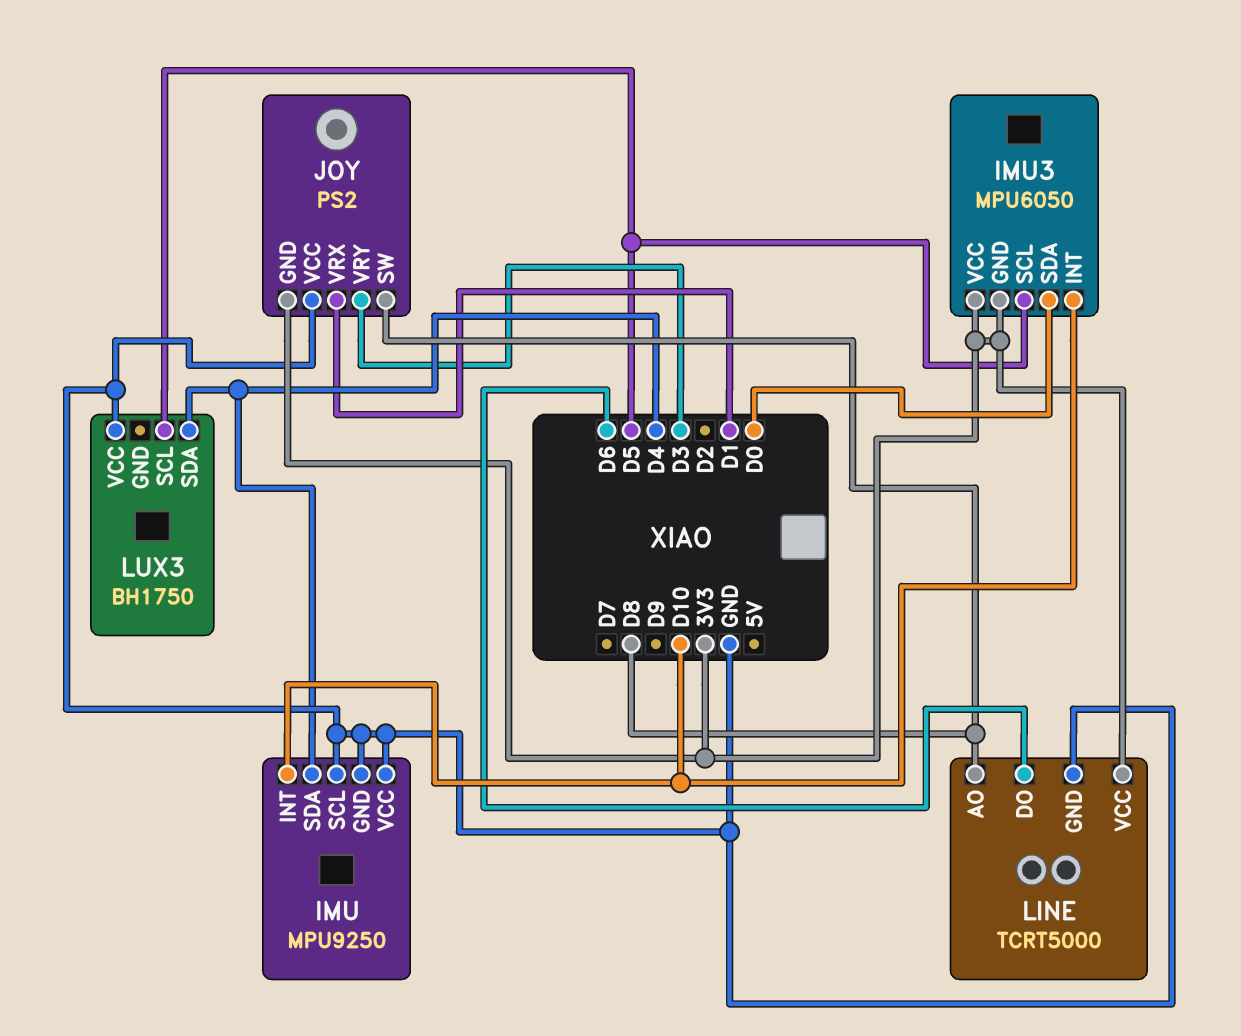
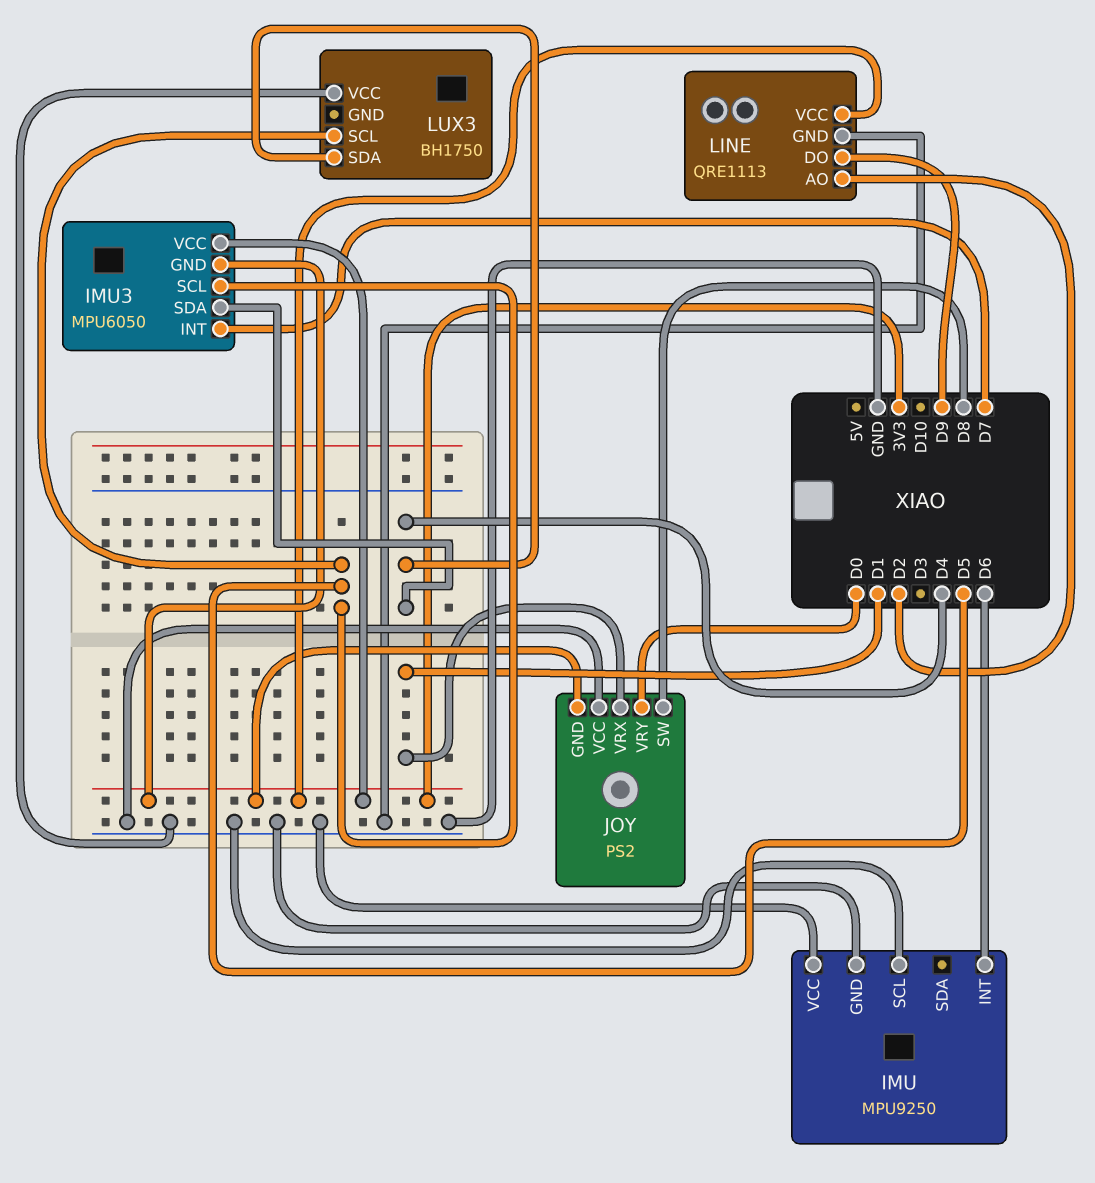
IMU pin INT: D10 -> D6
IMU pin SDA: D4 -> none
IMU3 pin INT: D10 -> D7
IMU3 pin SDA: D0 -> D4
JOY pin VRY: D3 -> D0
LINE: TCRT5000 -> QRE1113
LINE pin AO: D8 -> D2
LINE pin DO: D6 -> D9

